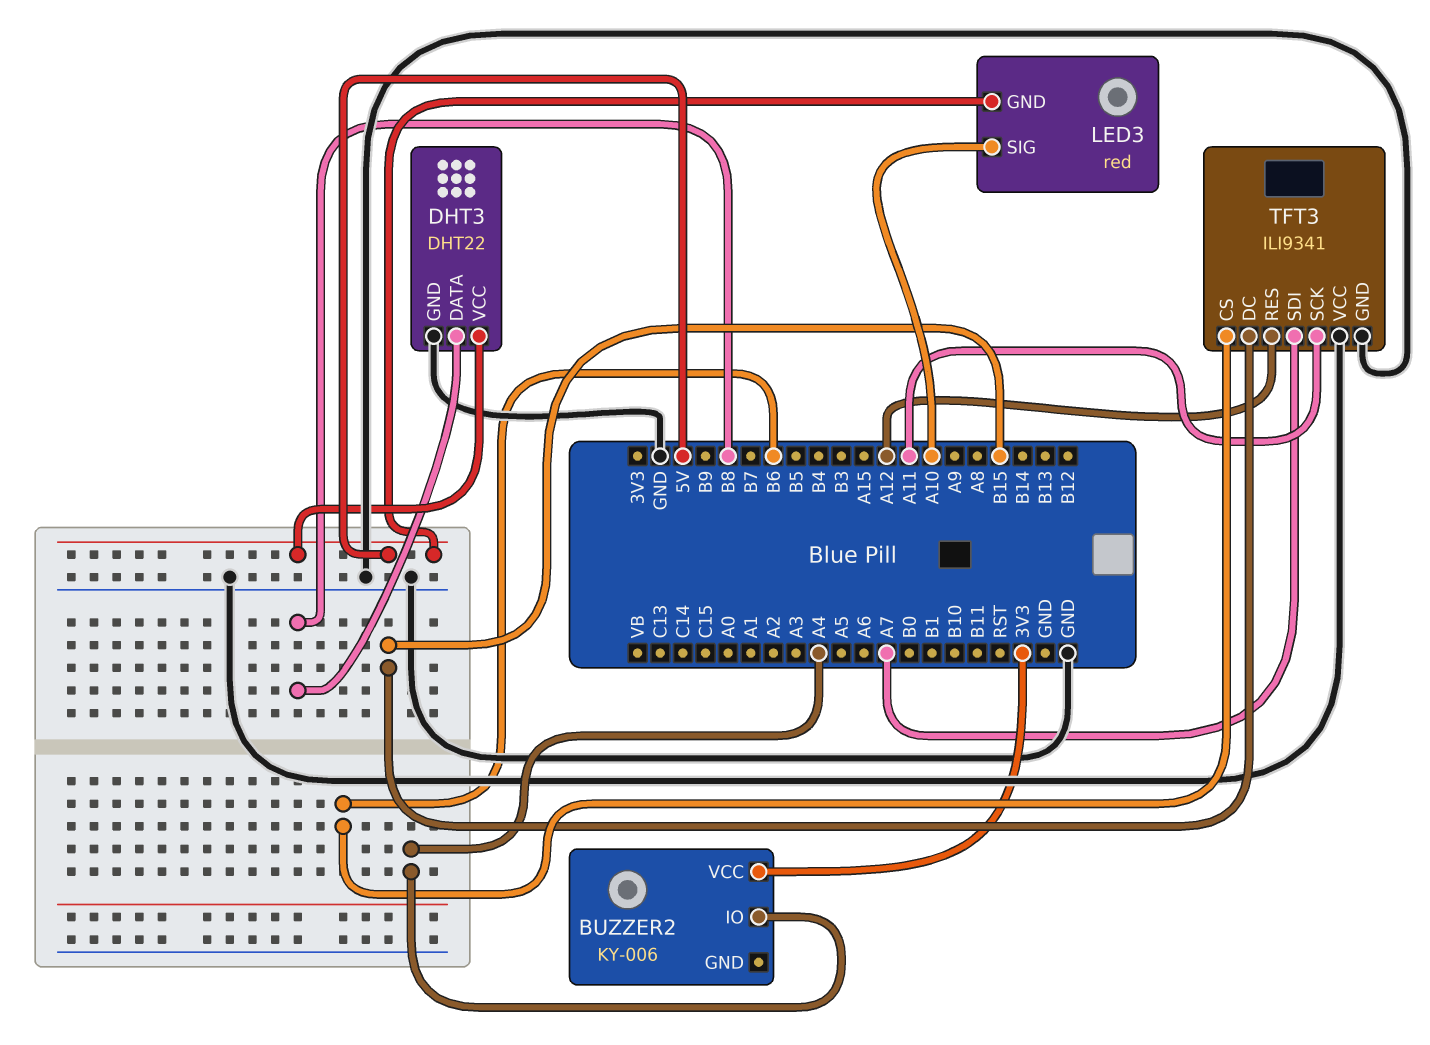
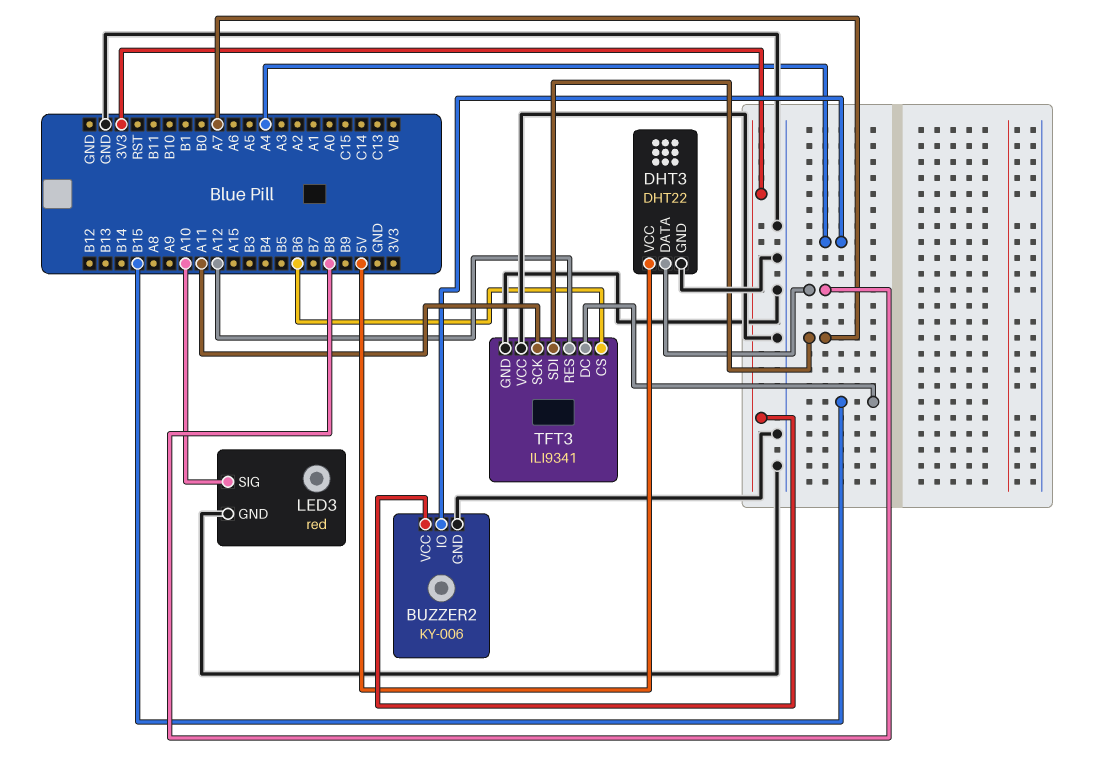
BUZZER2 pin GND: none -> GND
LED3 pin GND: 5V -> GND

